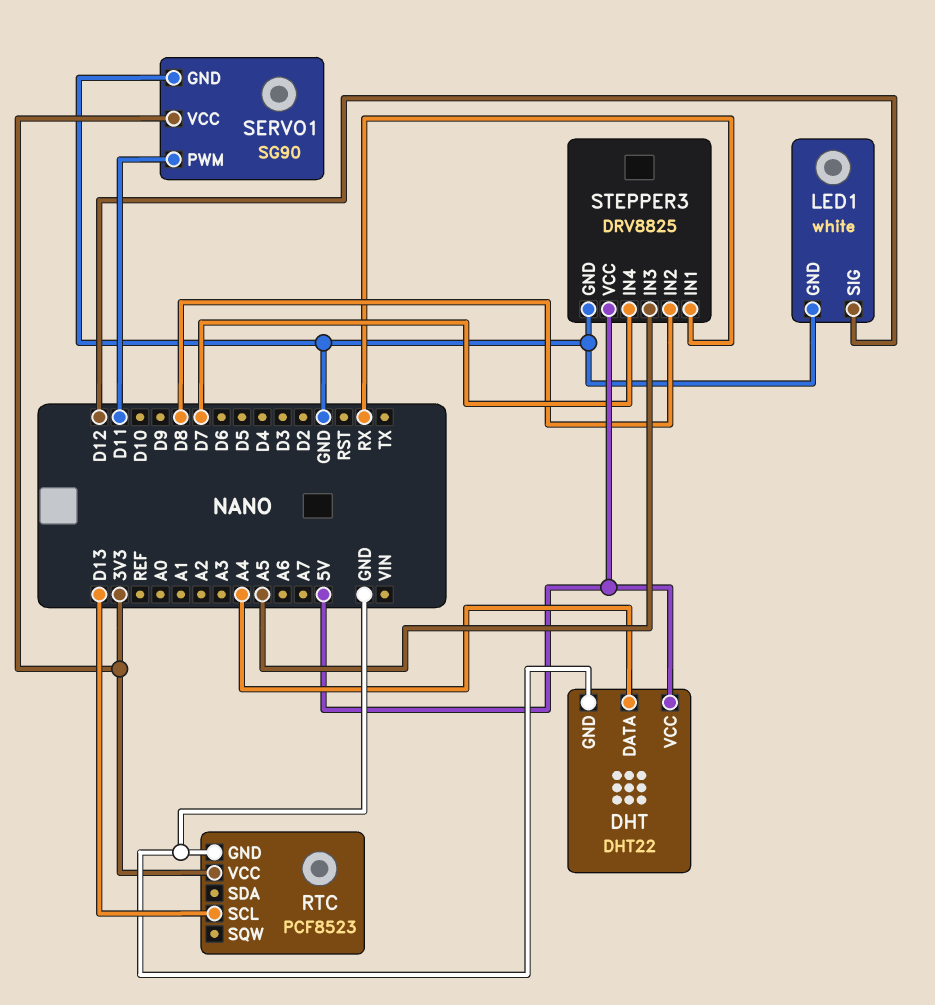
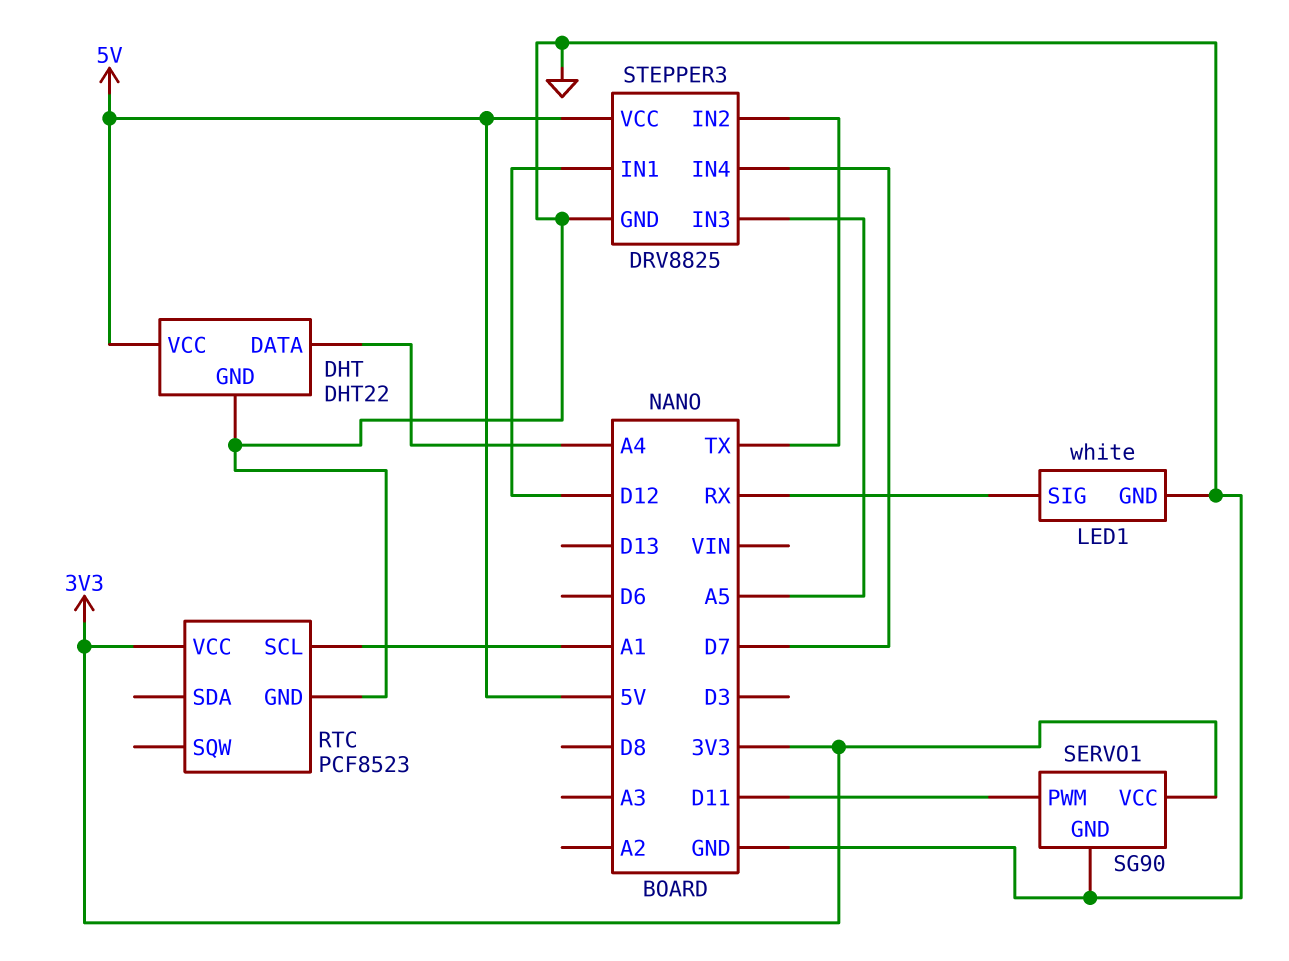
LED1 pin SIG: D12 -> RX
RTC pin SCL: D13 -> A1
STEPPER3 pin IN1: RX -> D12
STEPPER3 pin IN2: D8 -> TX

